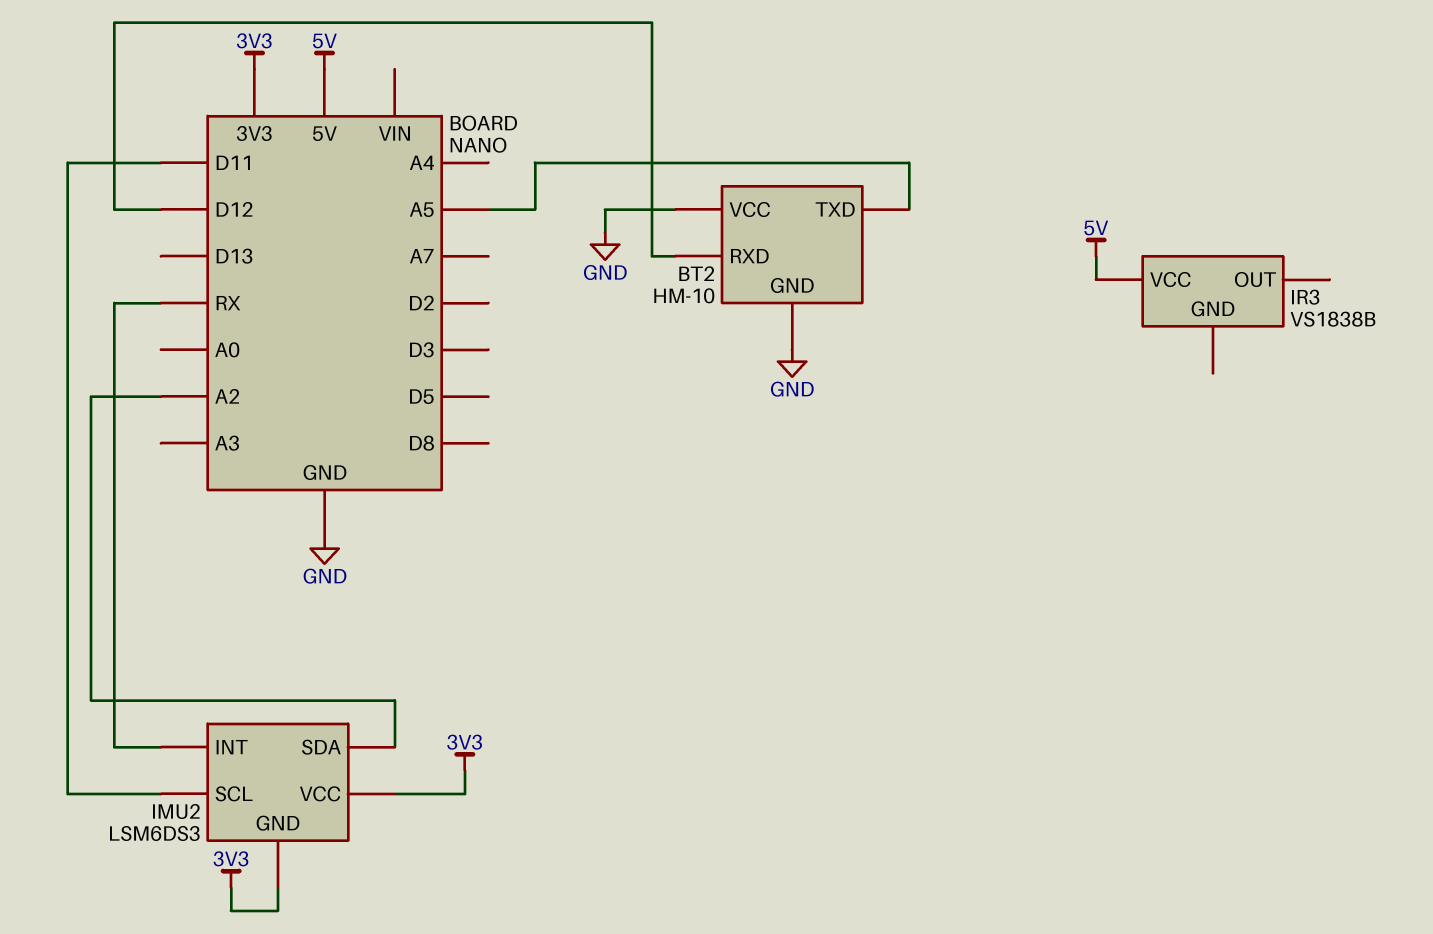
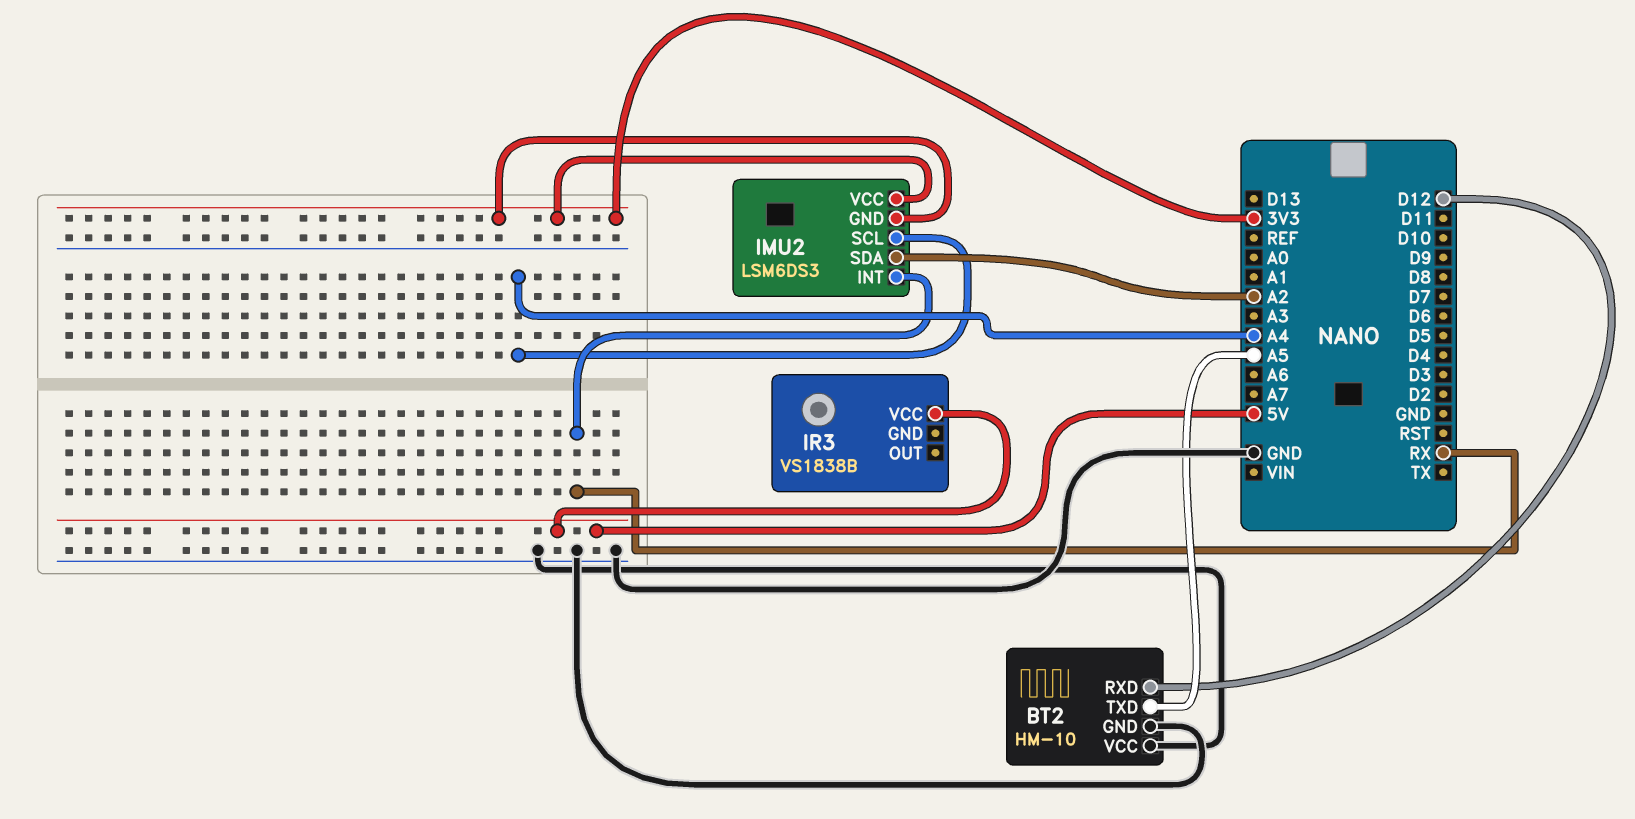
IMU2 pin SCL: D11 -> A4

